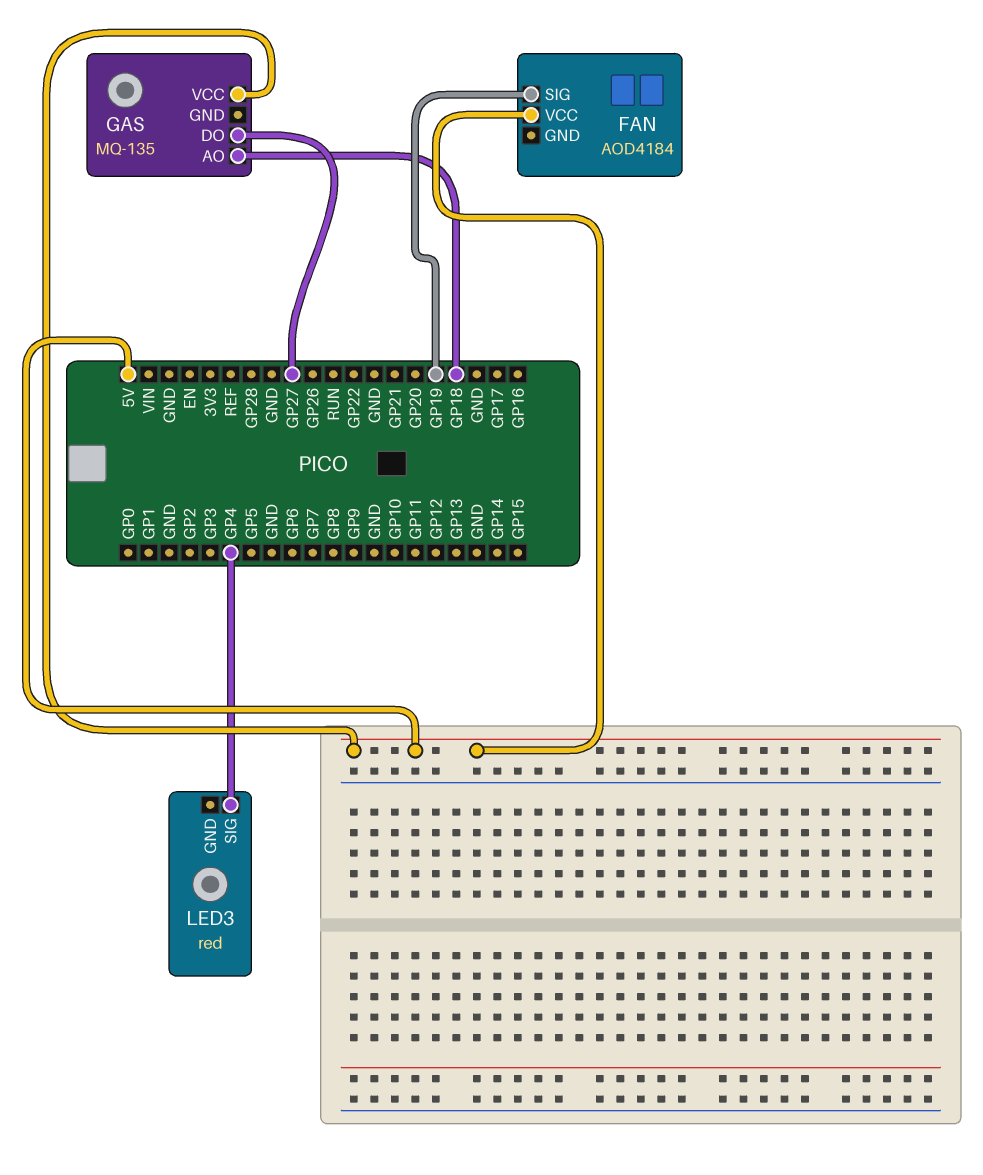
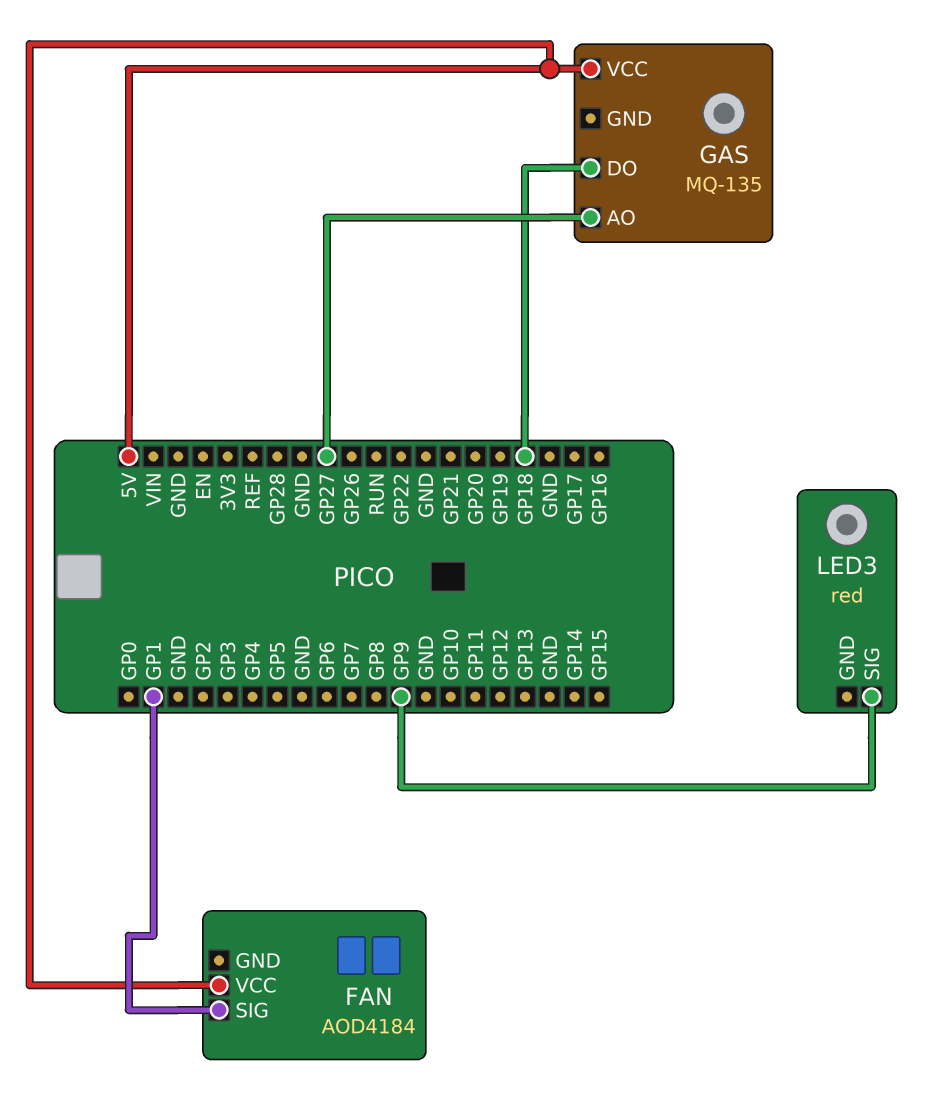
FAN pin SIG: GP19 -> GP1
GAS pin AO: GP18 -> GP27
GAS pin DO: GP27 -> GP18
LED3 pin SIG: GP4 -> GP9

